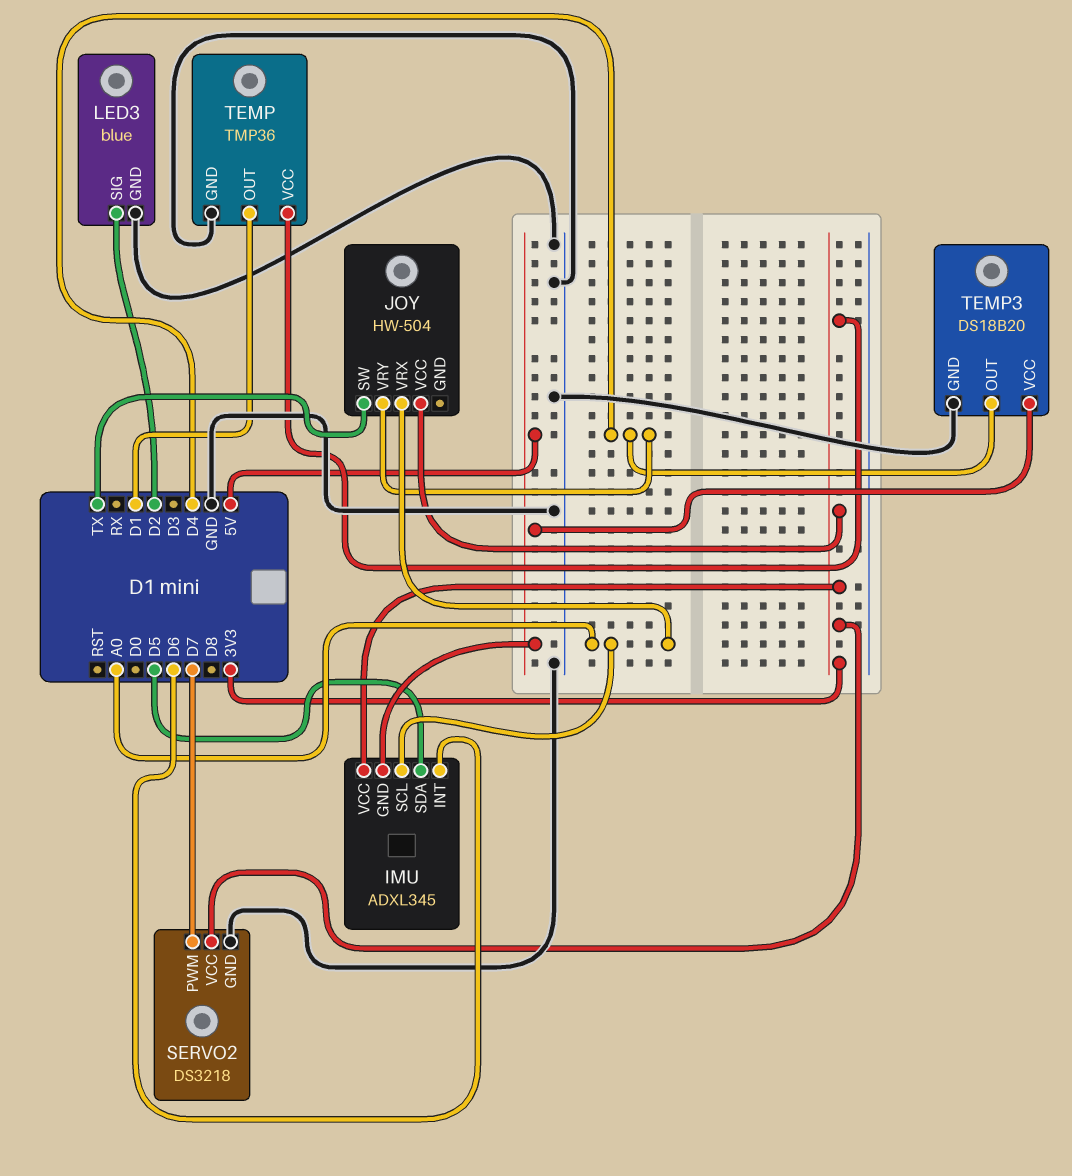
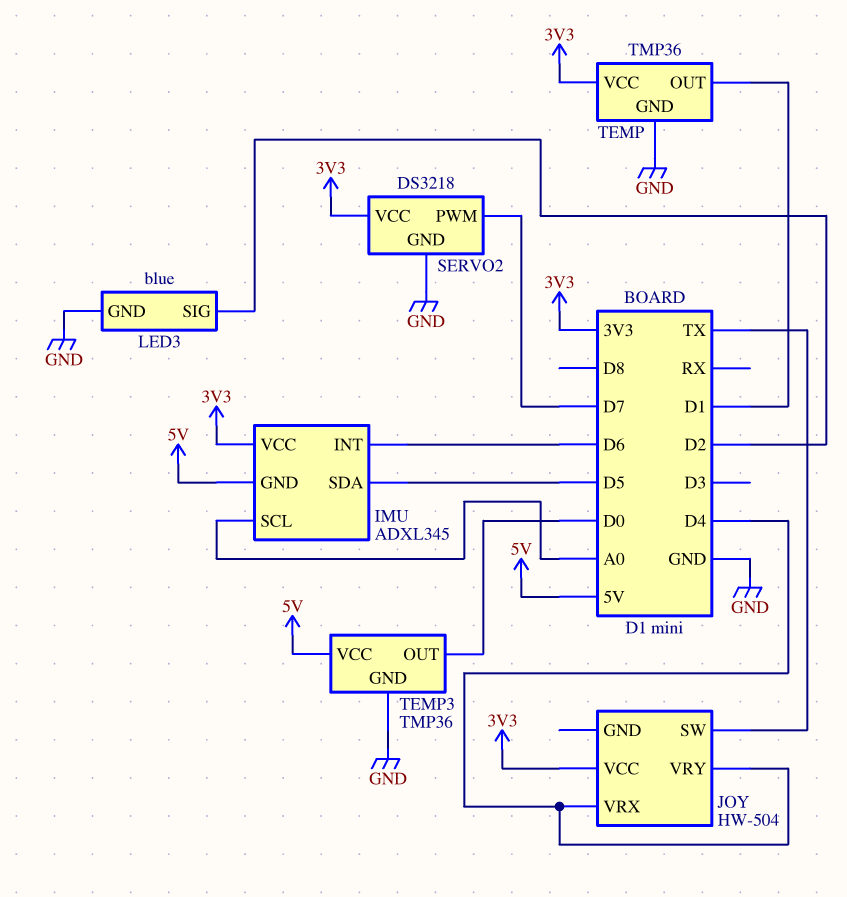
JOY pin VRX: A0 -> D4
TEMP3: DS18B20 -> TMP36
TEMP3 pin OUT: D4 -> D0

